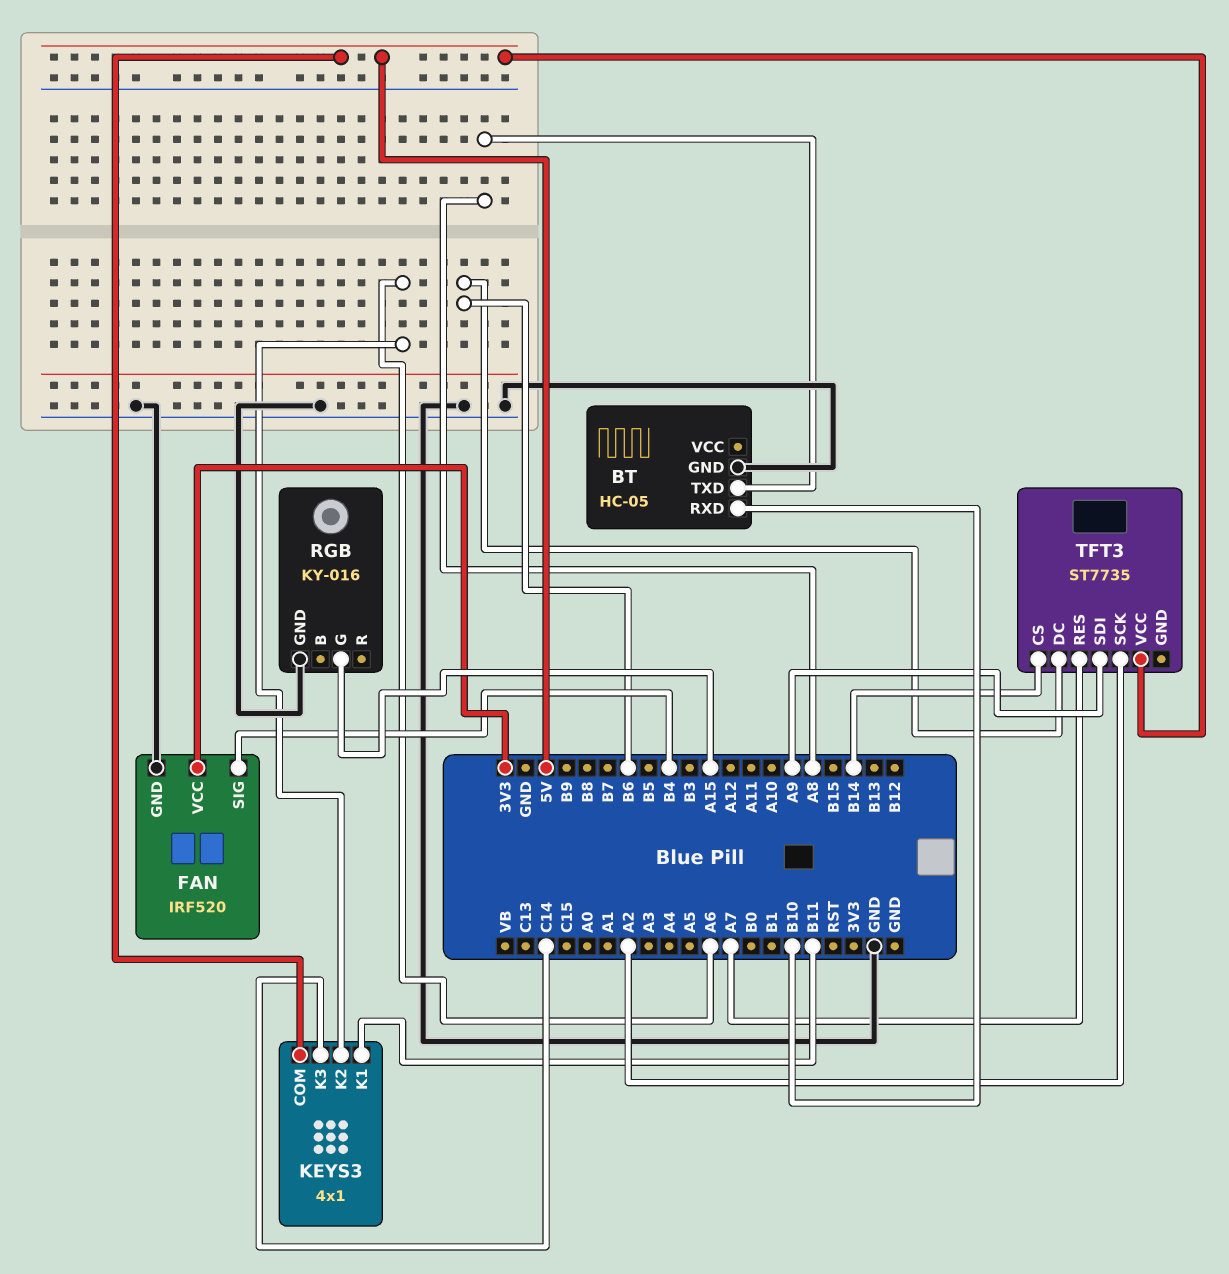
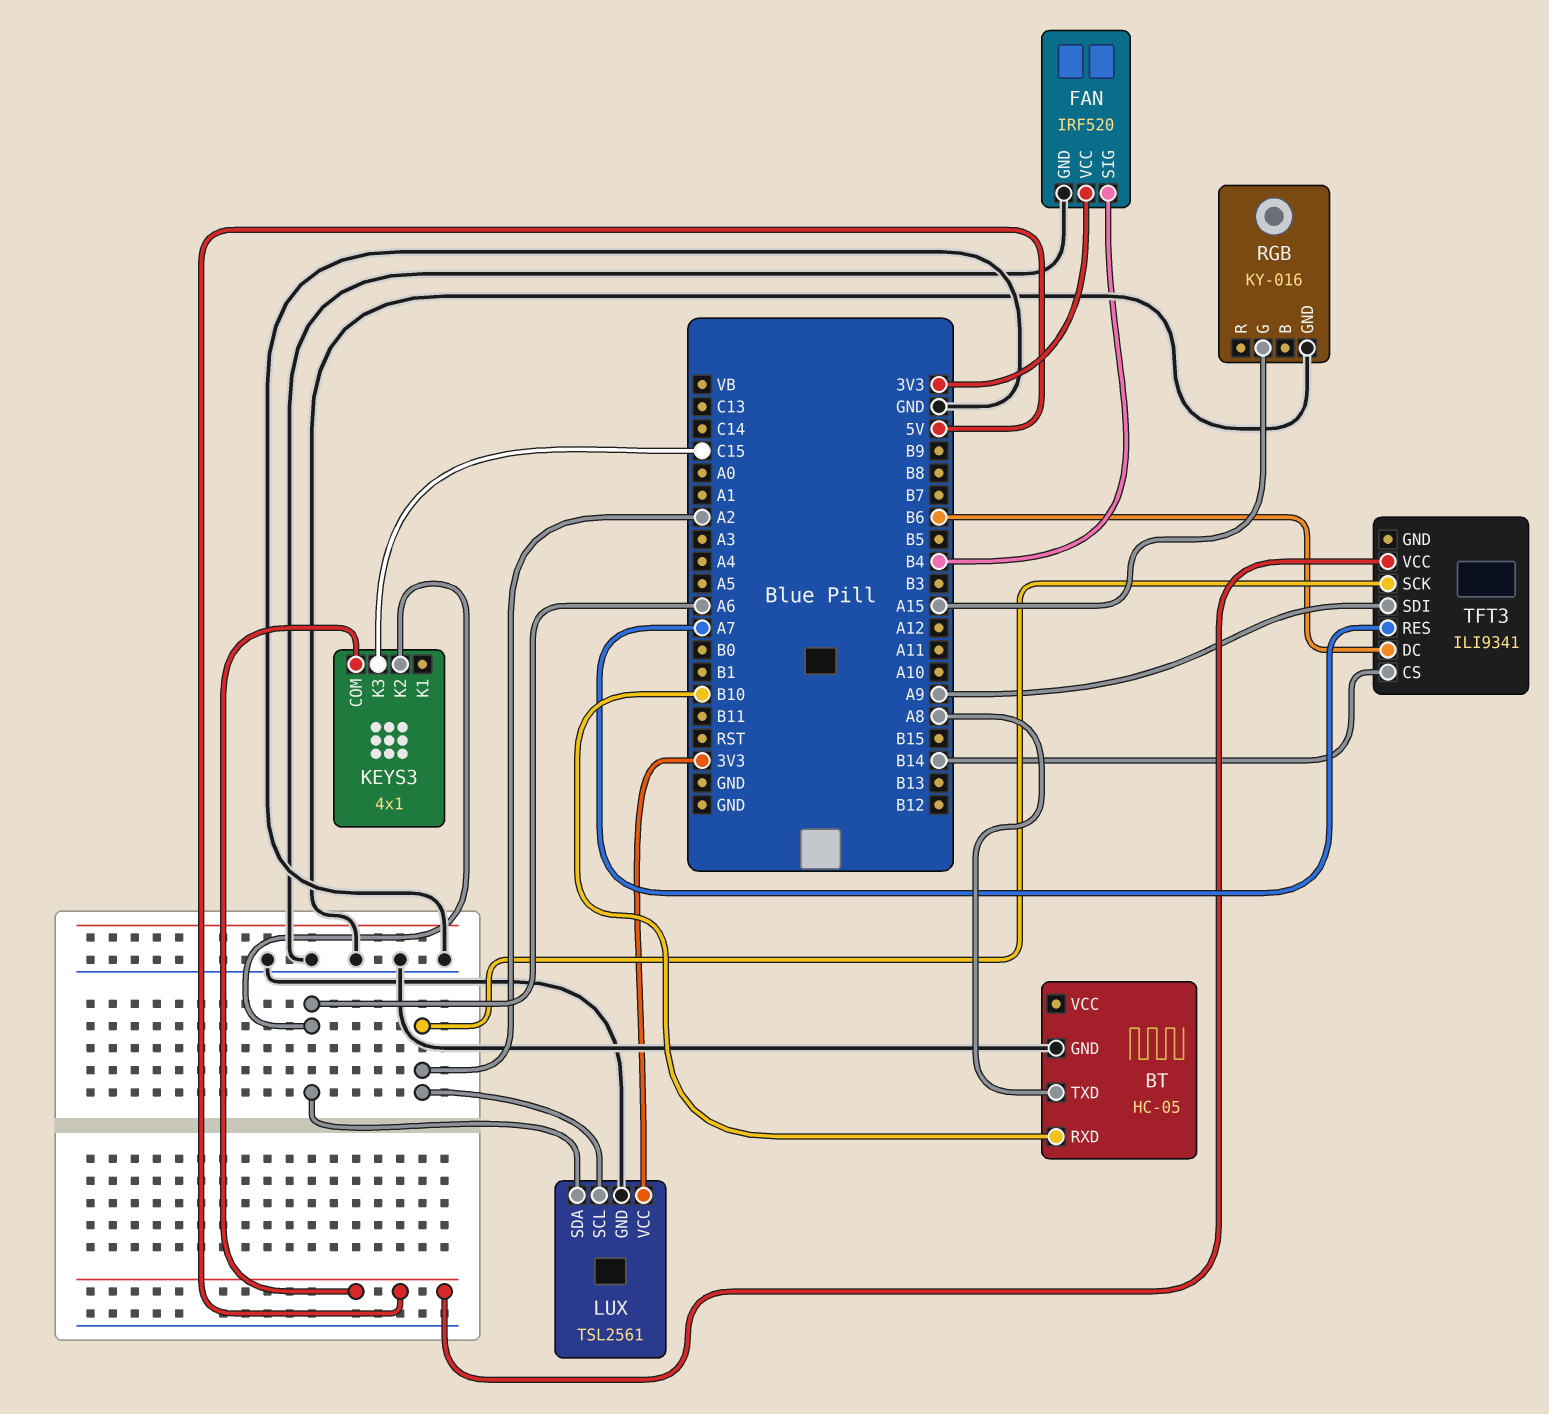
KEYS3 pin K1: B11 -> none
KEYS3 pin K3: C14 -> C15
LUX: none -> TSL2561
LUX pin GND: none -> GND
LUX pin SCL: none -> A2
LUX pin SDA: none -> A6
LUX pin VCC: none -> 3V3
TFT3: ST7735 -> ILI9341

